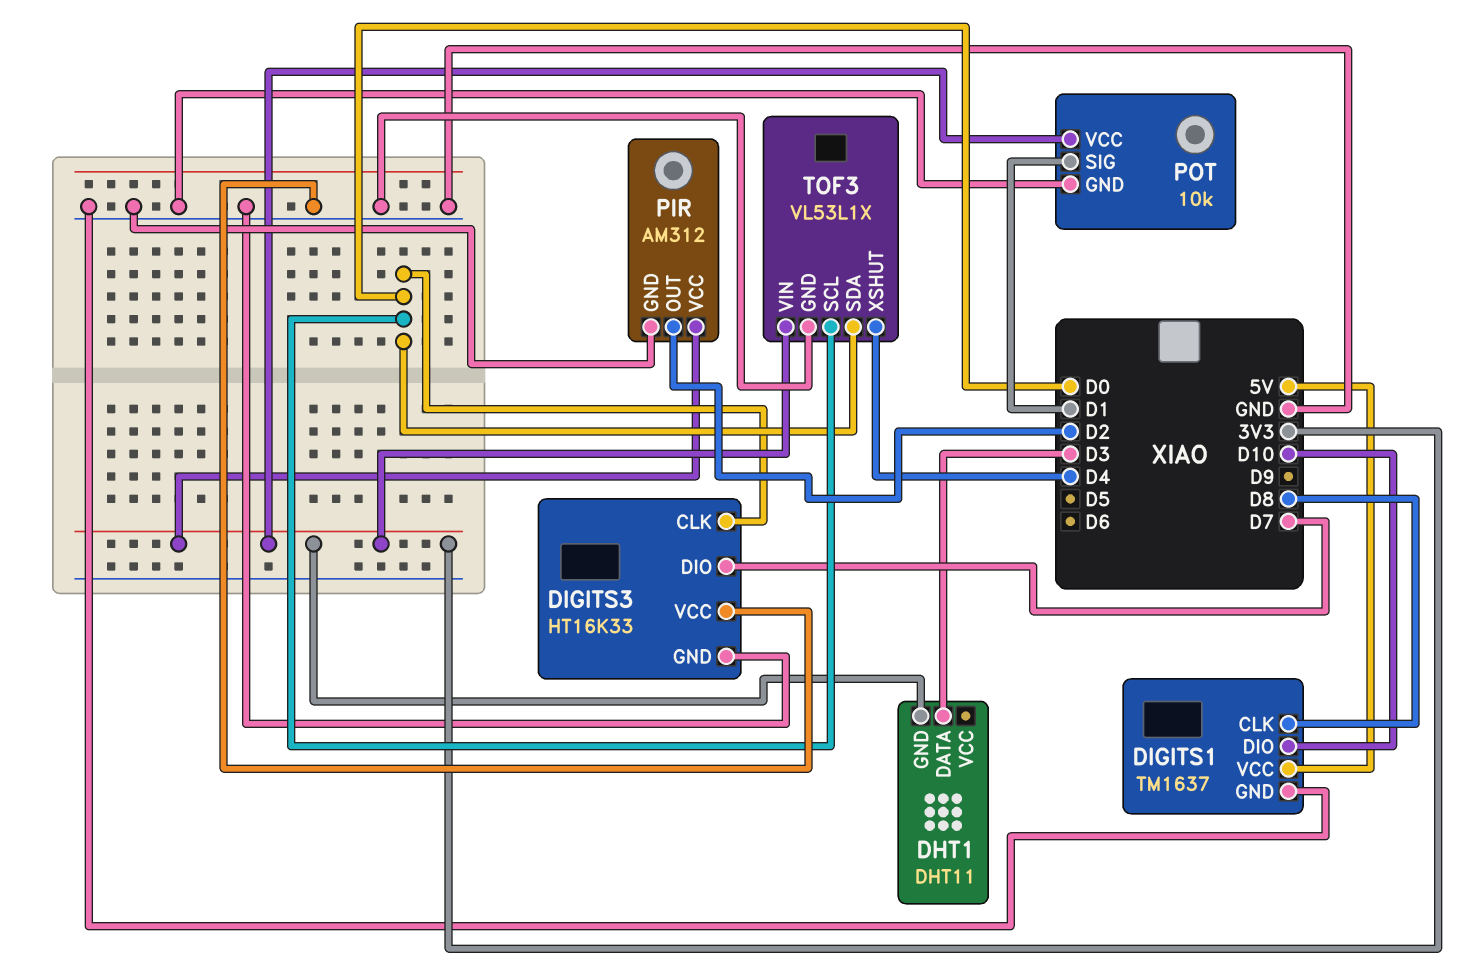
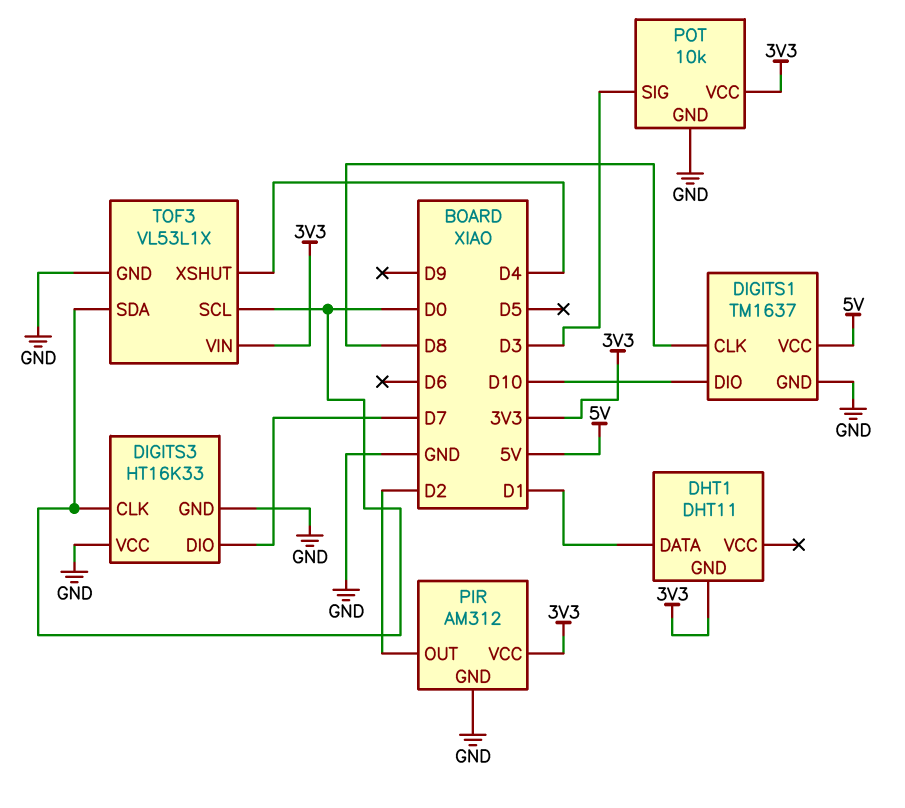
DHT1 pin DATA: D3 -> D1
POT pin SIG: D1 -> D3

